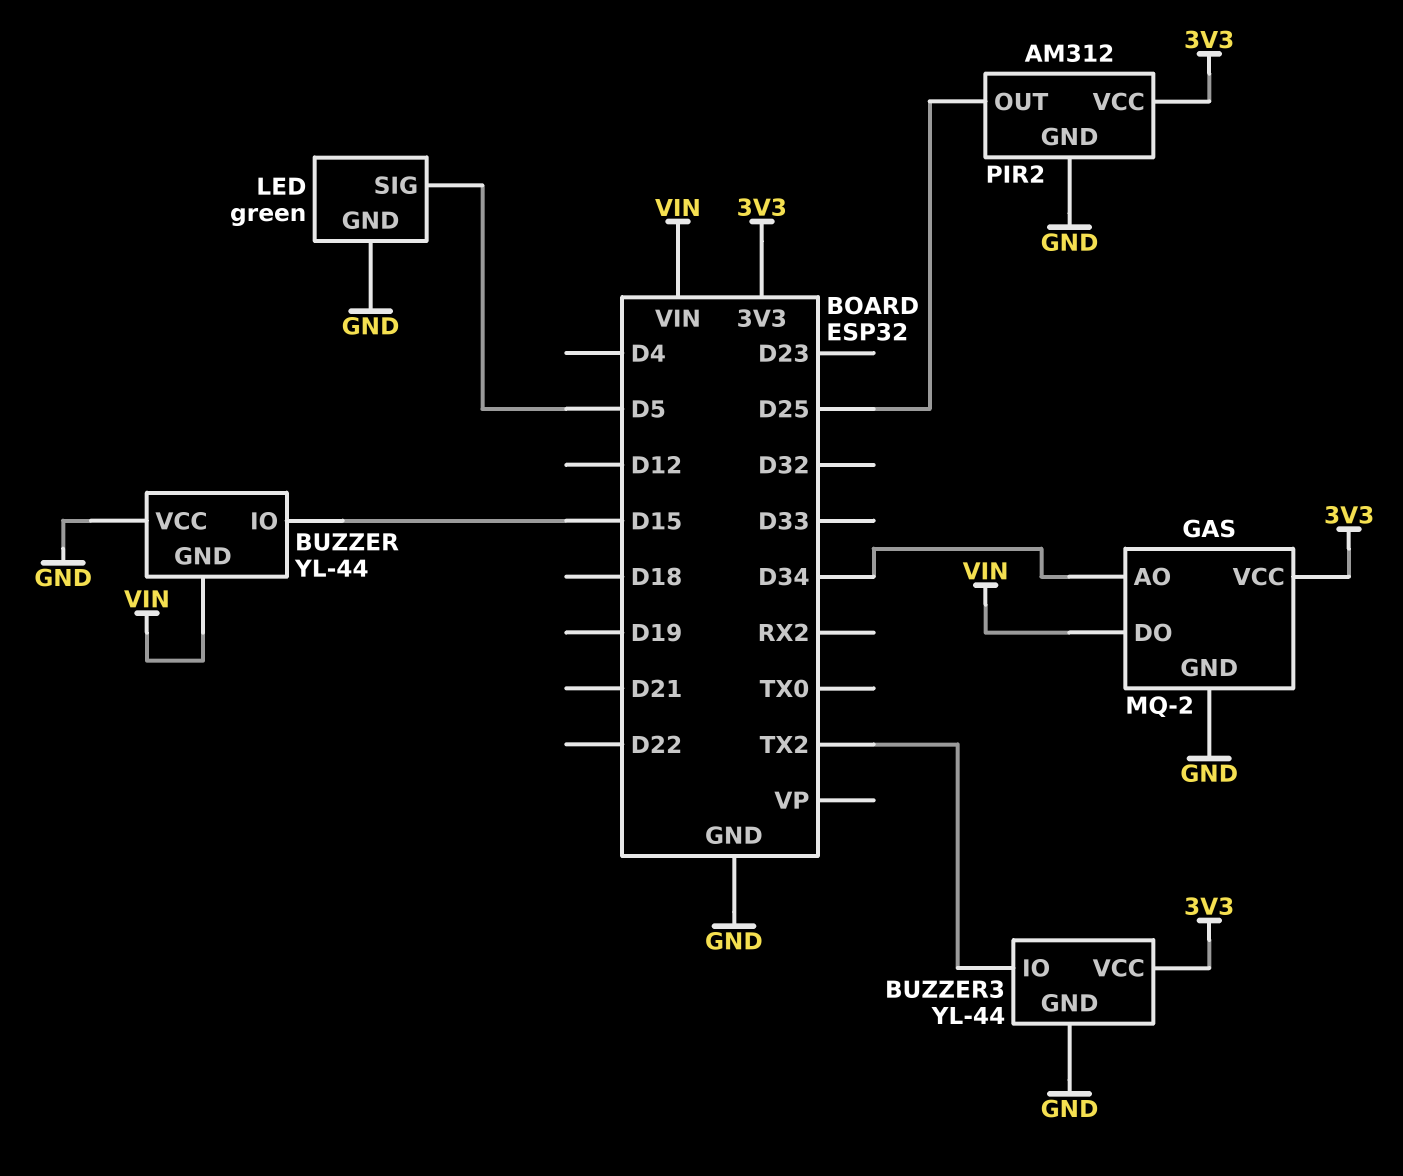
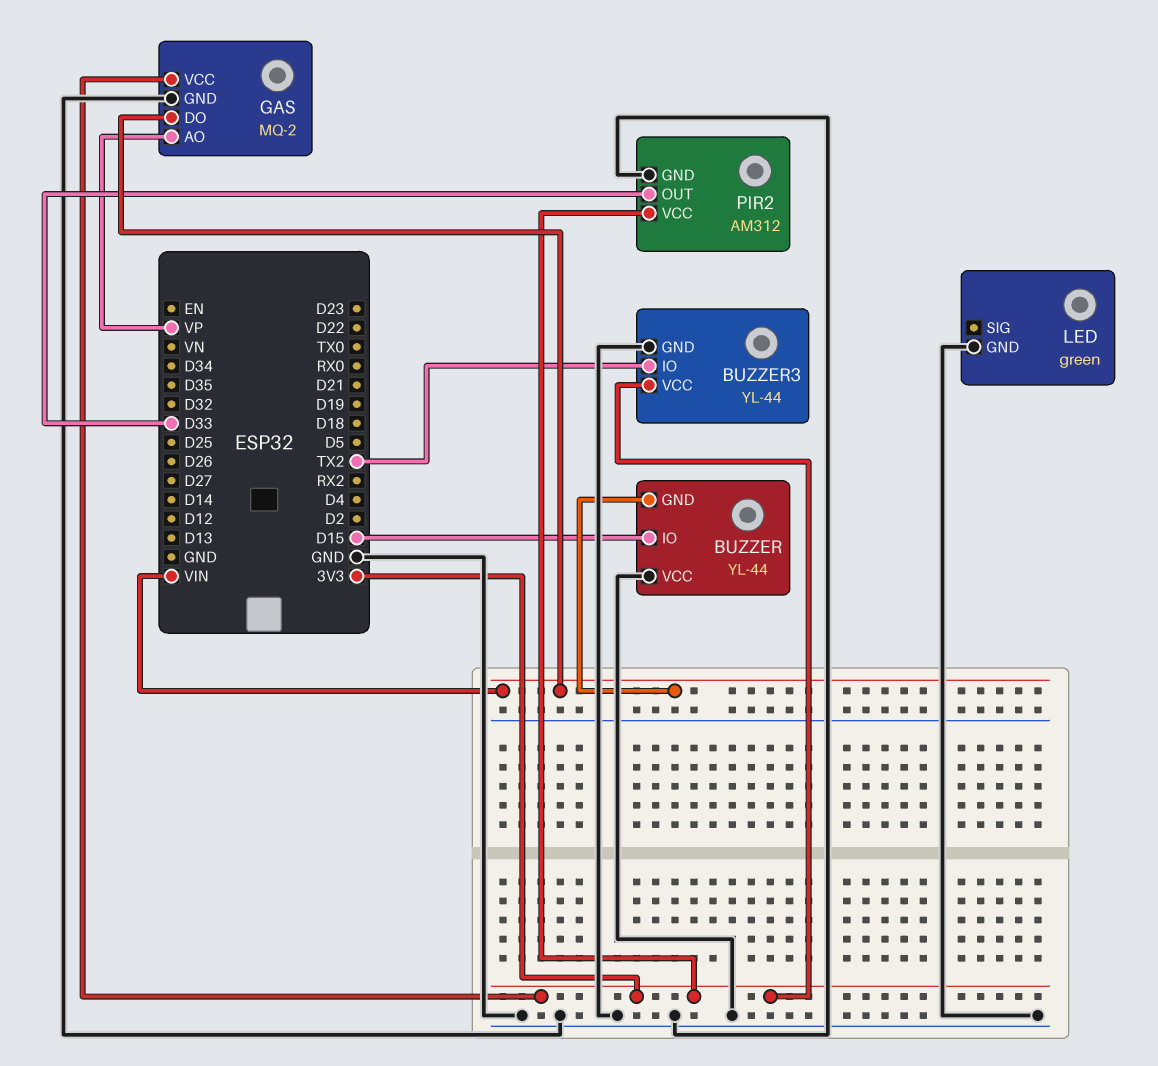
GAS pin AO: D34 -> VP
LED pin SIG: D5 -> none
PIR2 pin OUT: D25 -> D33

